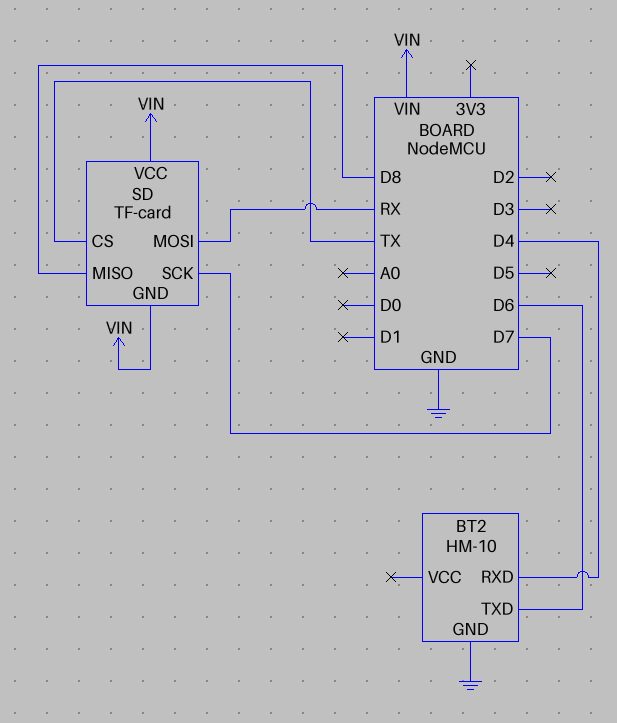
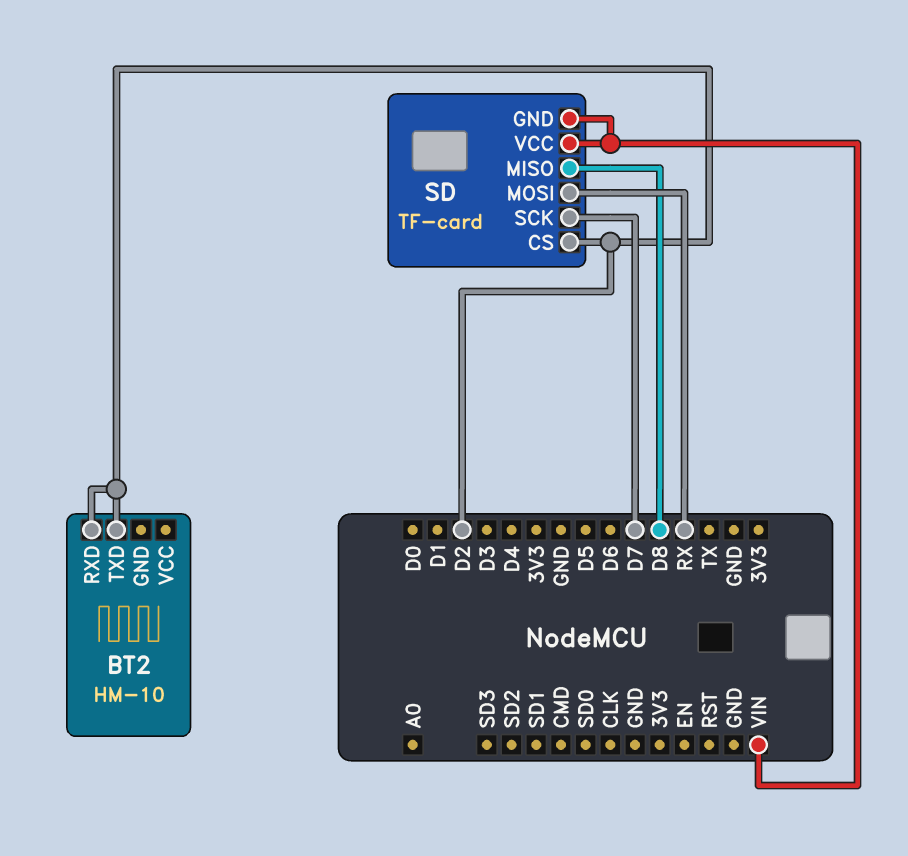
BT2 pin GND: GND -> none
BT2 pin RXD: D4 -> D2
BT2 pin TXD: D6 -> D2
SD pin CS: TX -> D2

